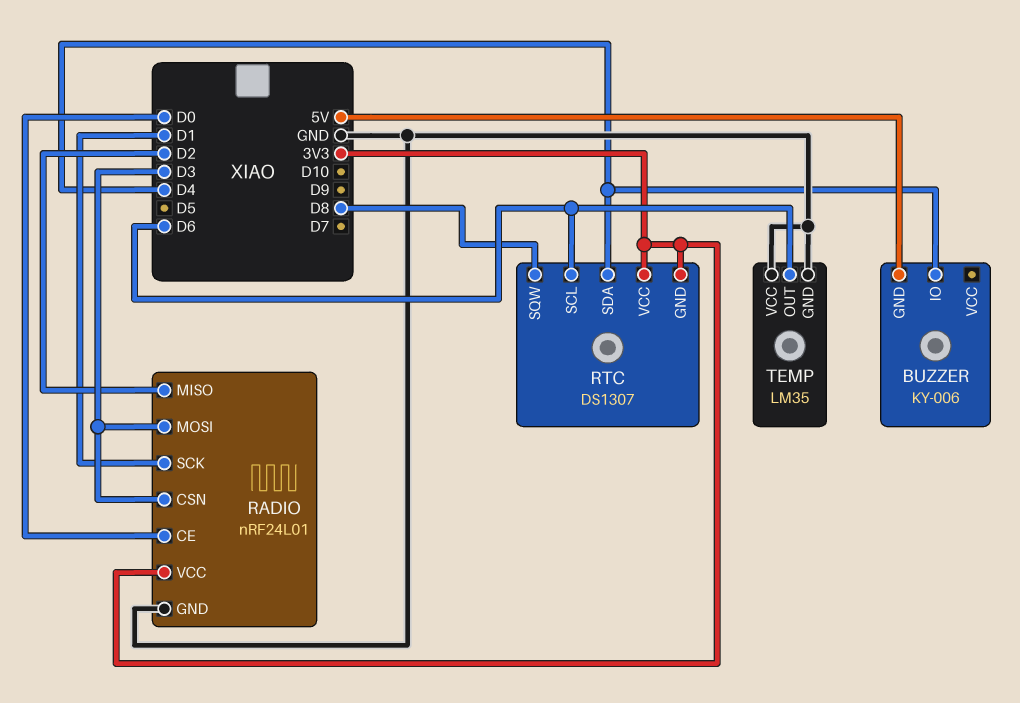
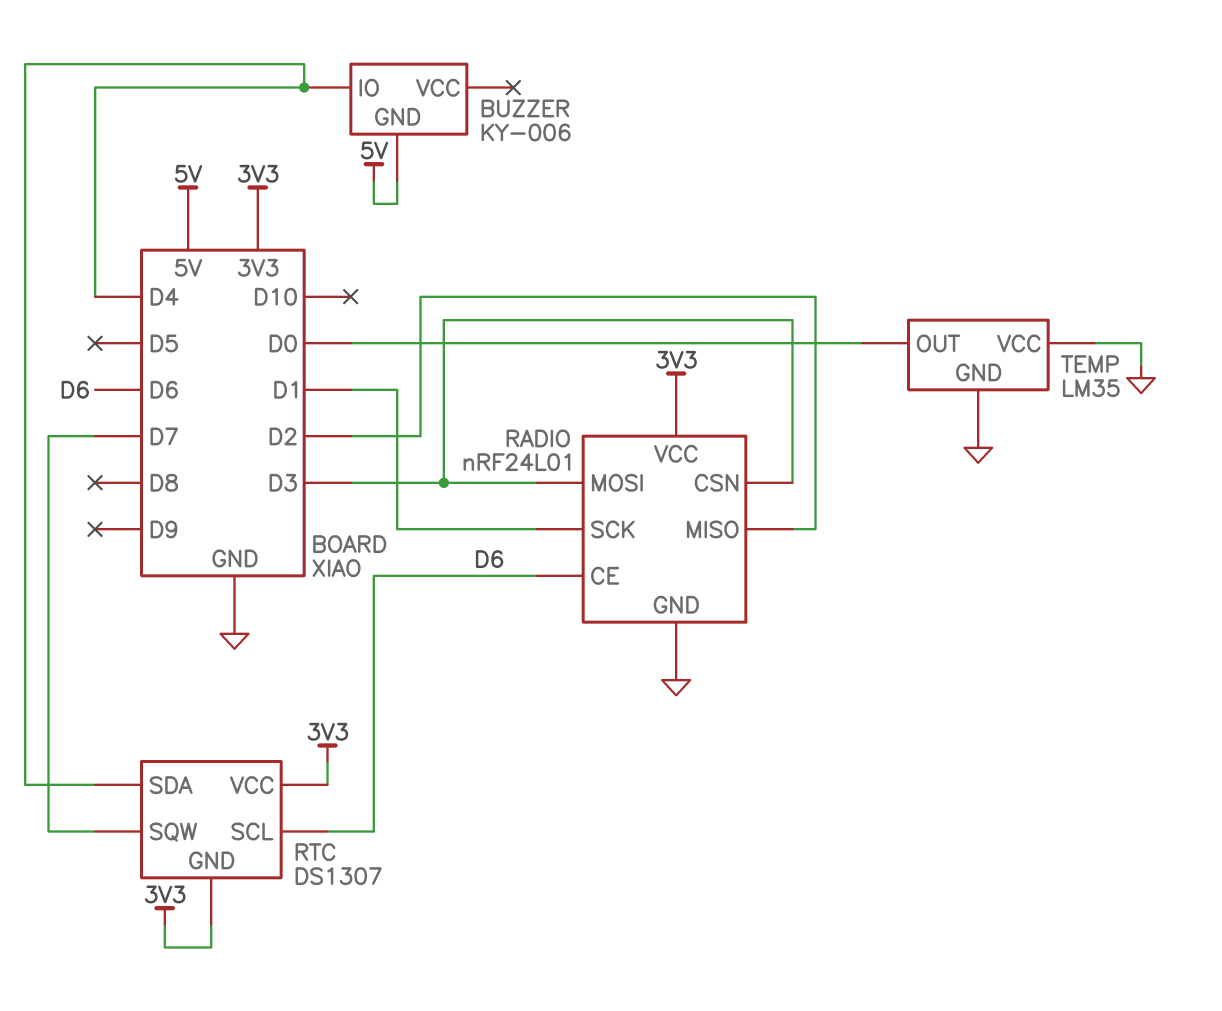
RADIO pin CE: D0 -> D6
RTC pin SQW: D8 -> D7
TEMP pin OUT: D6 -> D0

